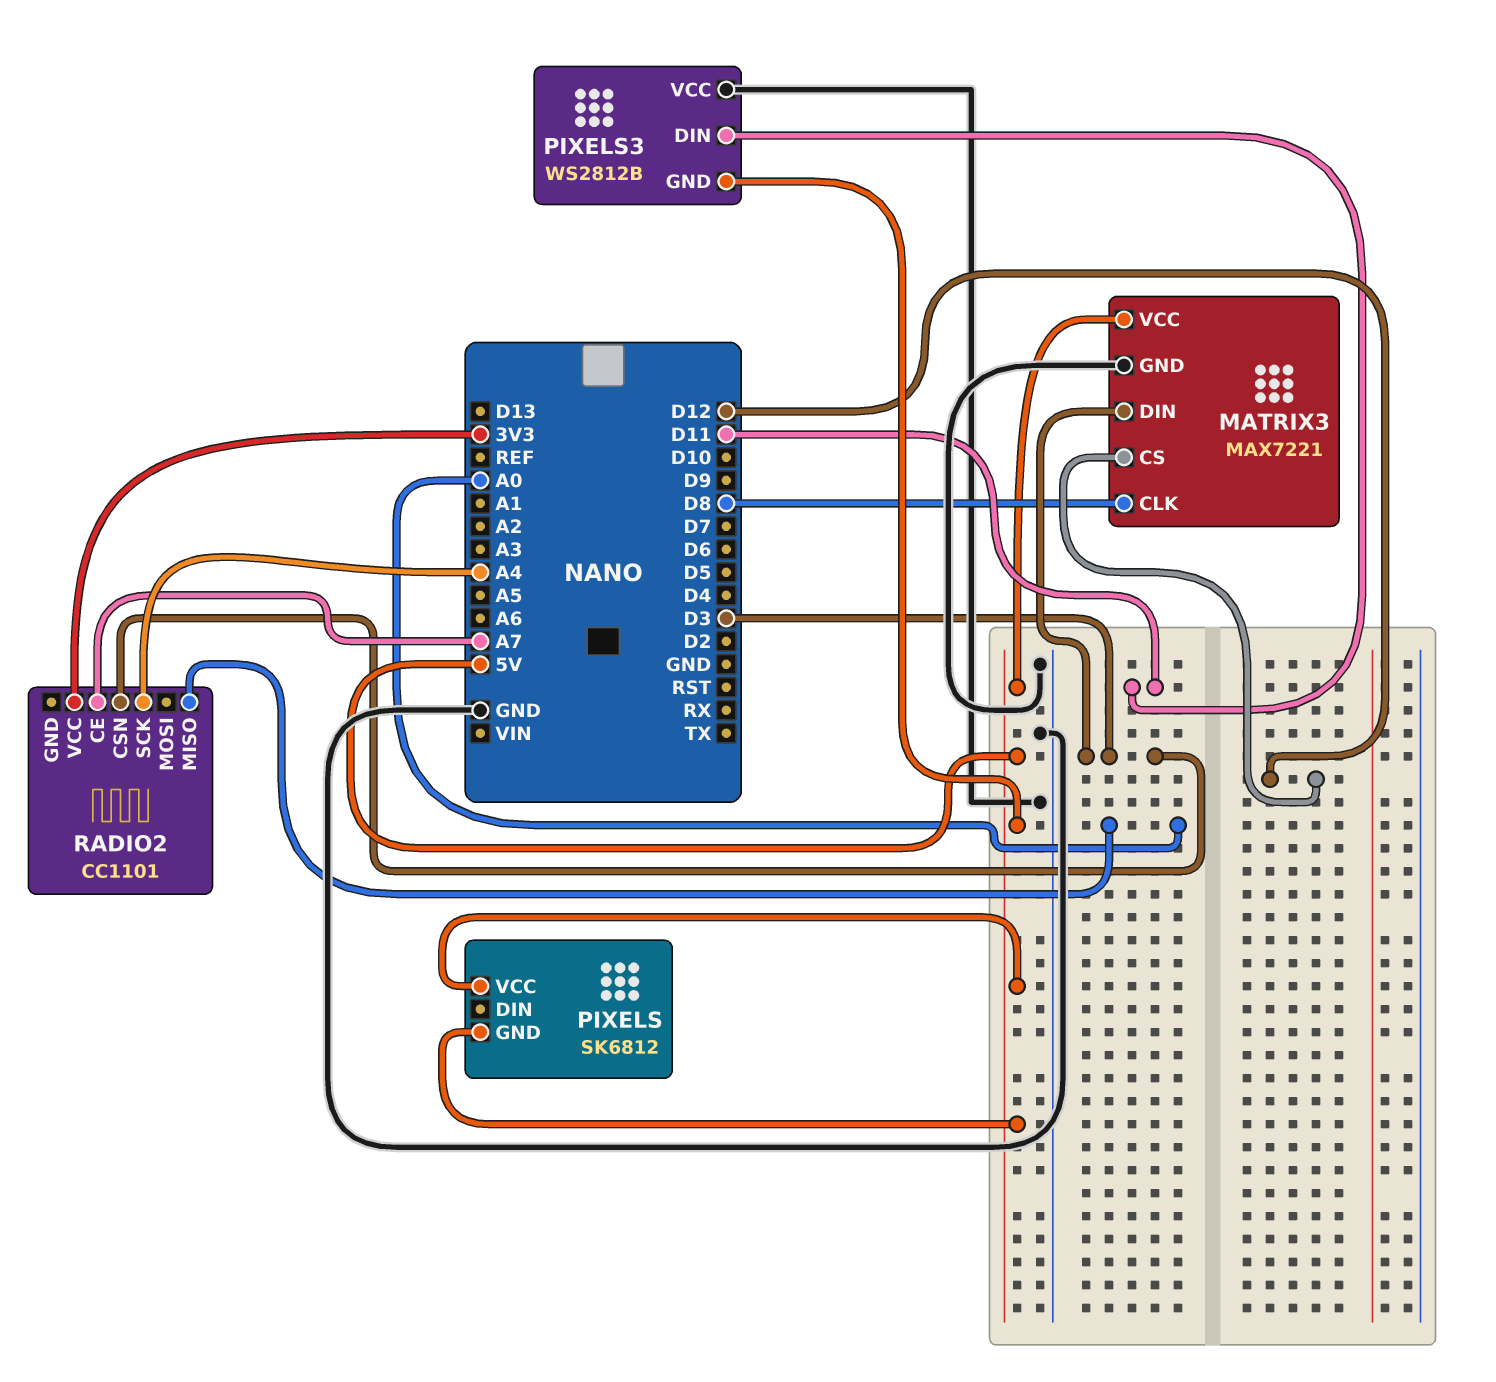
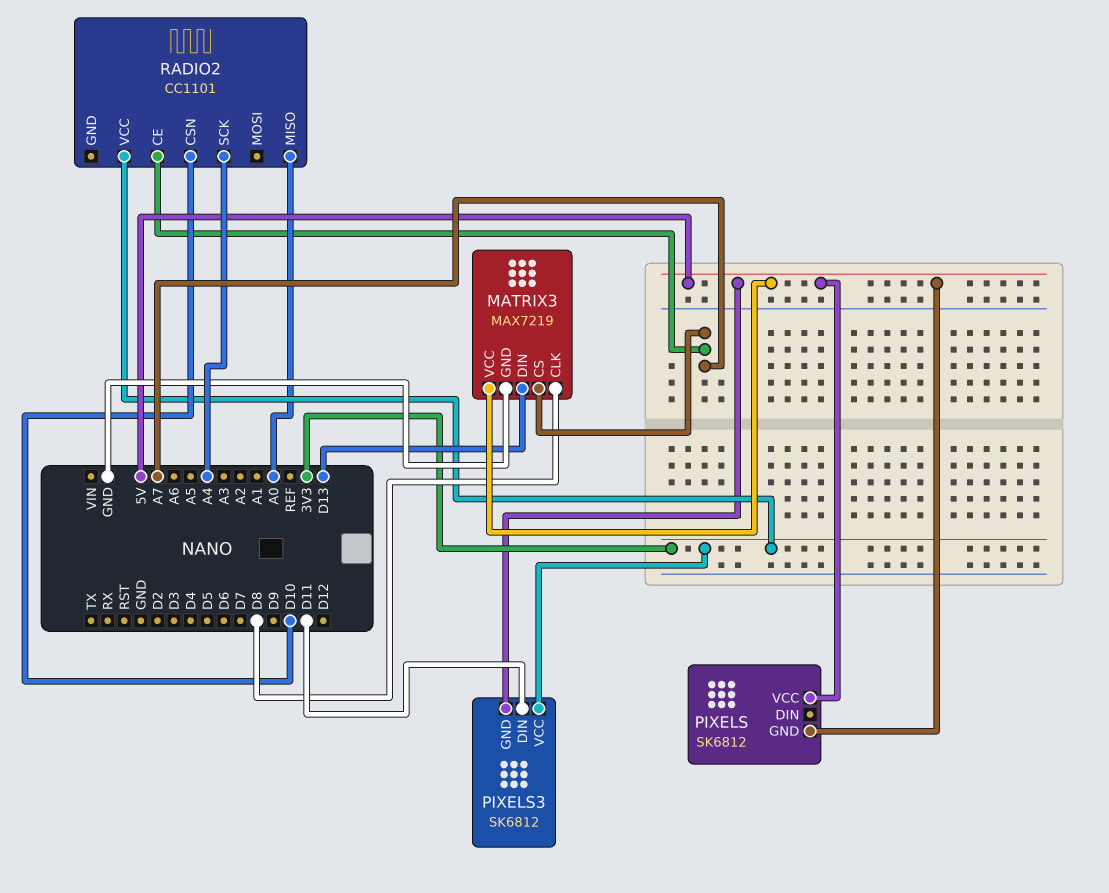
MATRIX3: MAX7221 -> MAX7219
MATRIX3 pin CS: D12 -> A7
MATRIX3 pin DIN: D3 -> D13
PIXELS3: WS2812B -> SK6812
PIXELS3 pin VCC: GND -> 3V3
RADIO2 pin CSN: D3 -> D10

